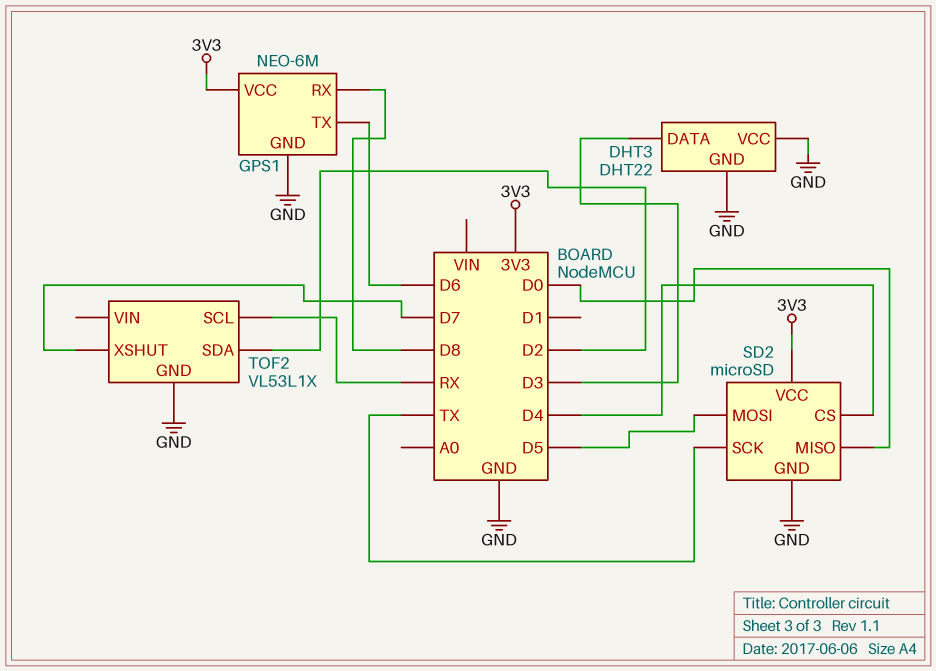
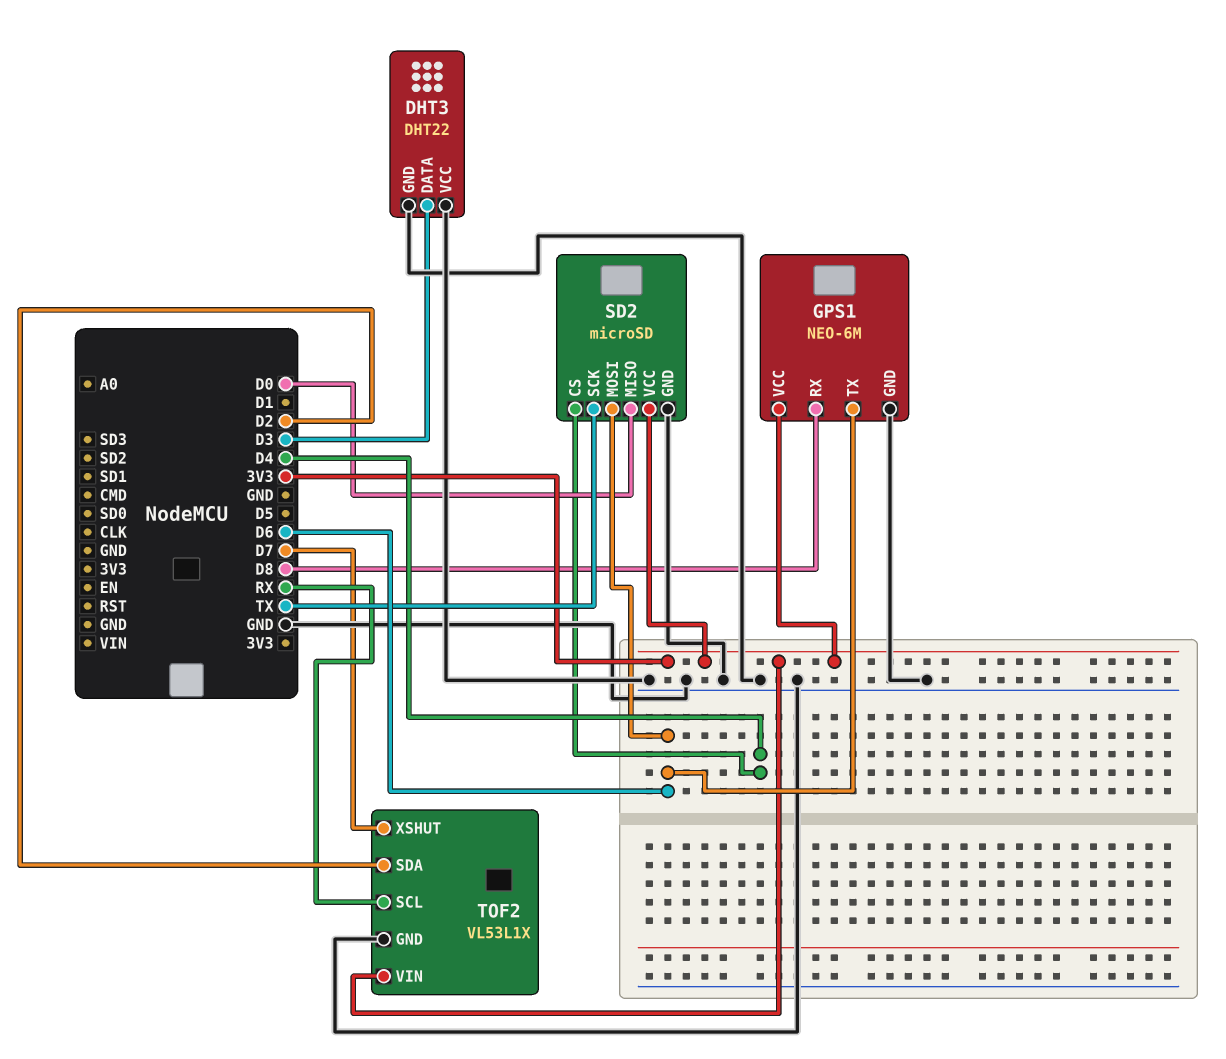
SD2 pin MOSI: D5 -> D6
TOF2 pin VIN: none -> 3V3

